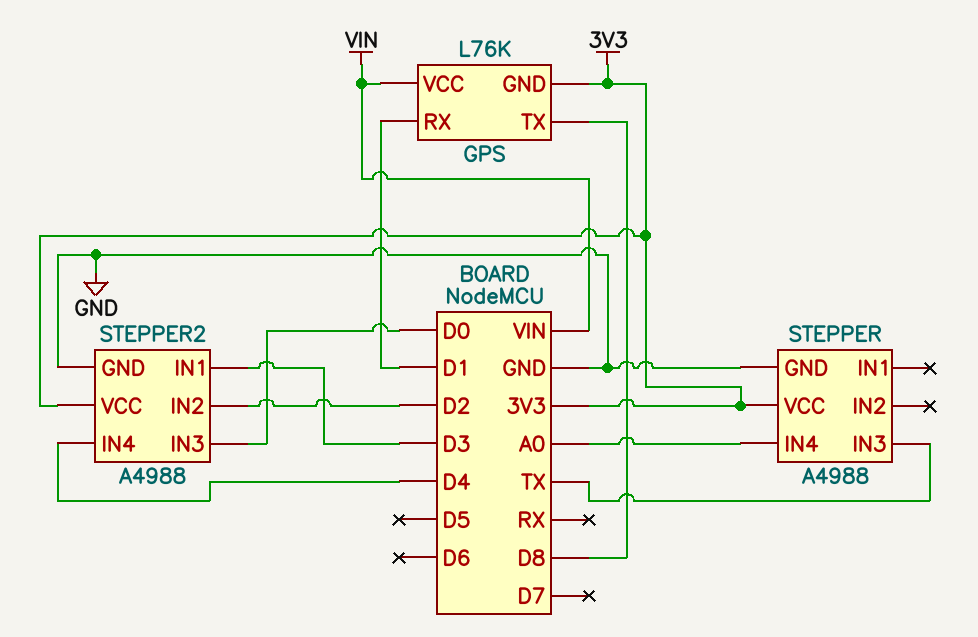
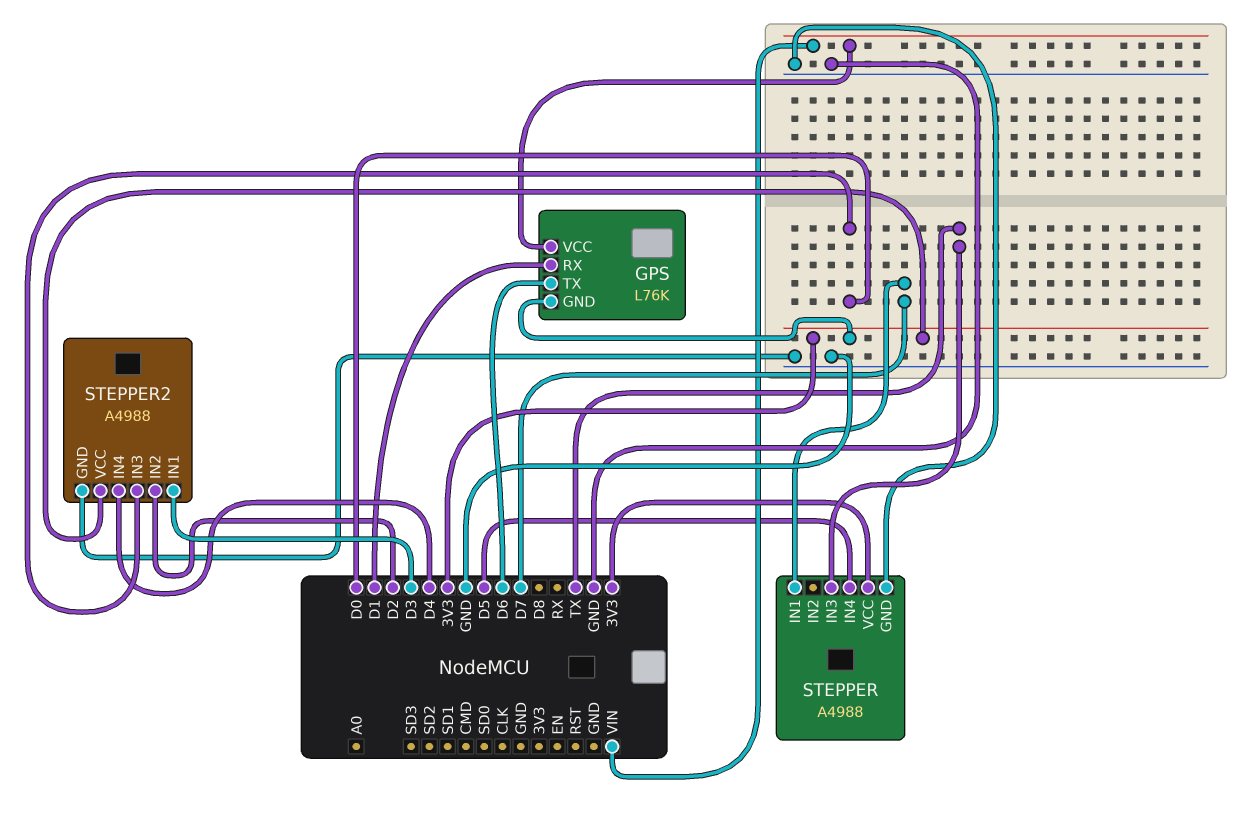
GPS pin TX: D8 -> D6
STEPPER pin IN1: none -> D7
STEPPER pin IN4: A0 -> D5

